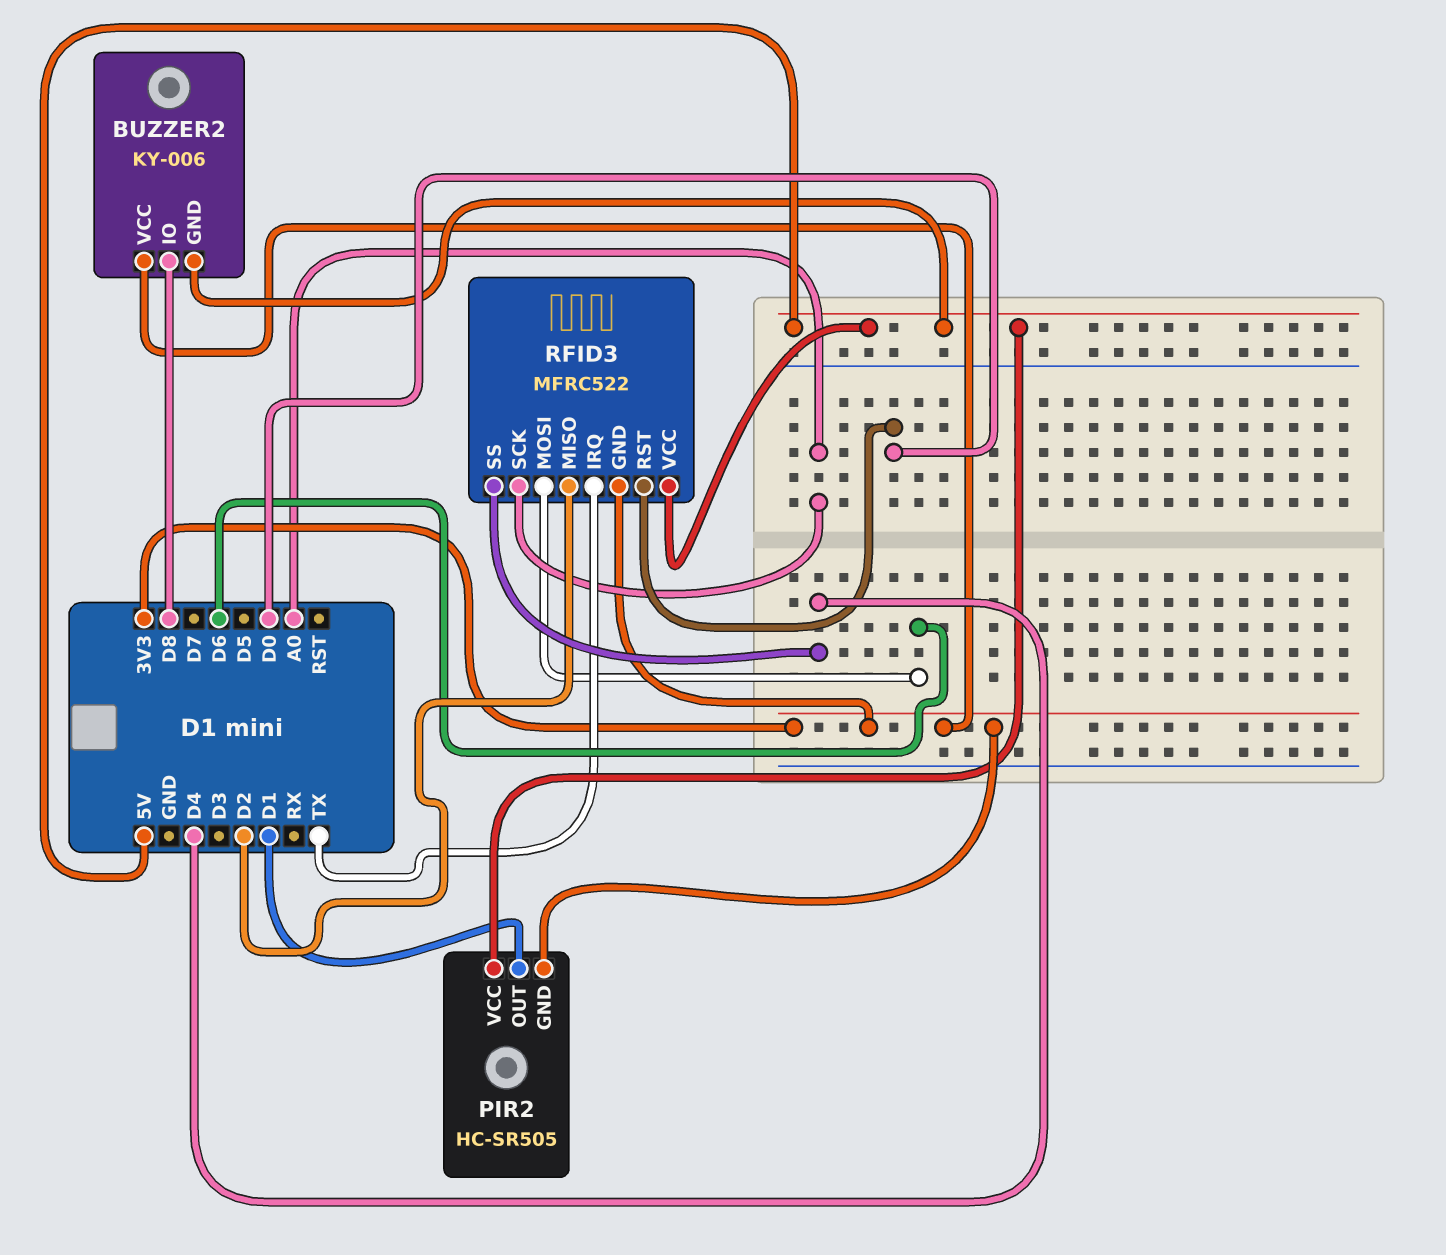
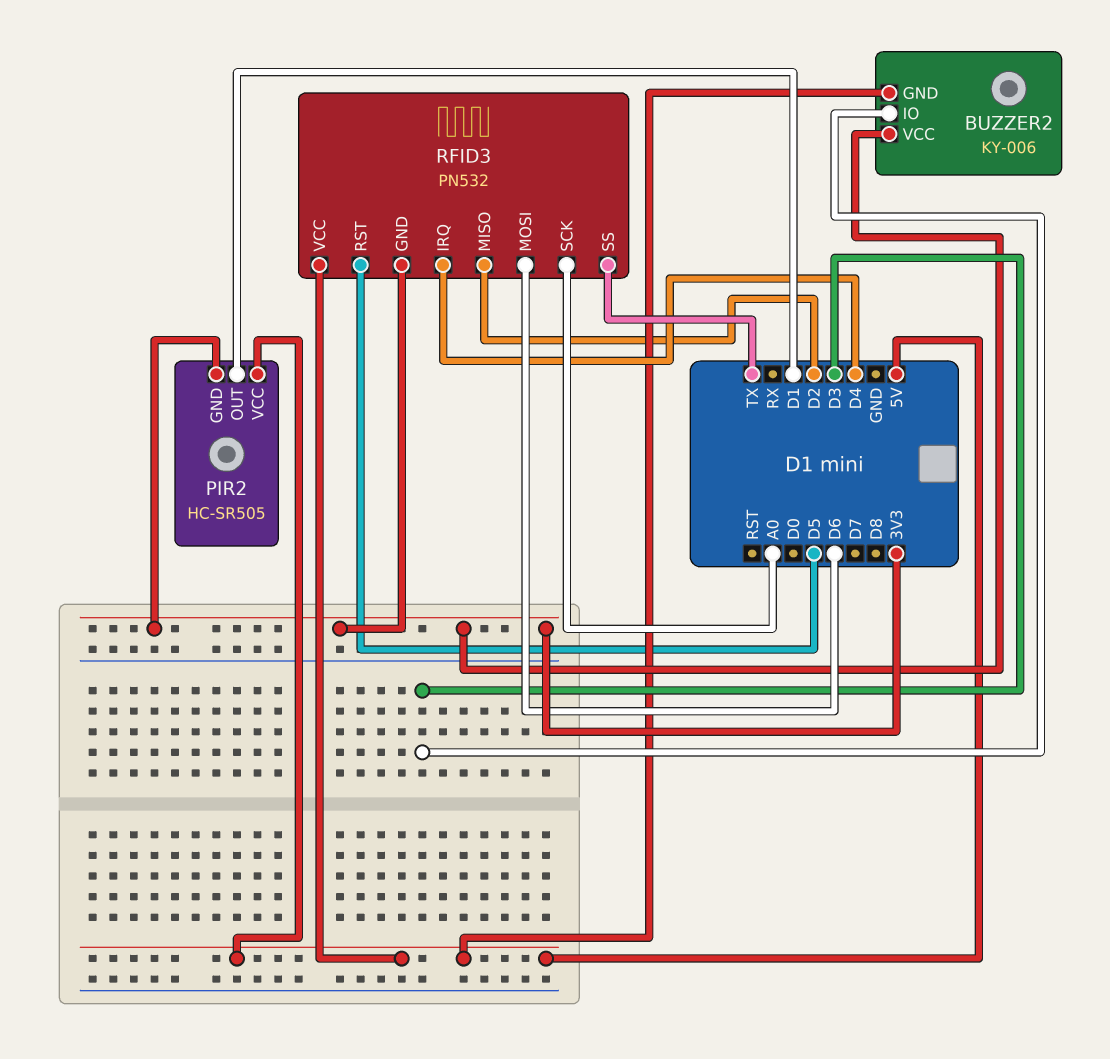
BUZZER2 pin IO: D8 -> D3
RFID3: MFRC522 -> PN532
RFID3 pin IRQ: TX -> D4
RFID3 pin RST: D0 -> D5
RFID3 pin SS: D4 -> TX

